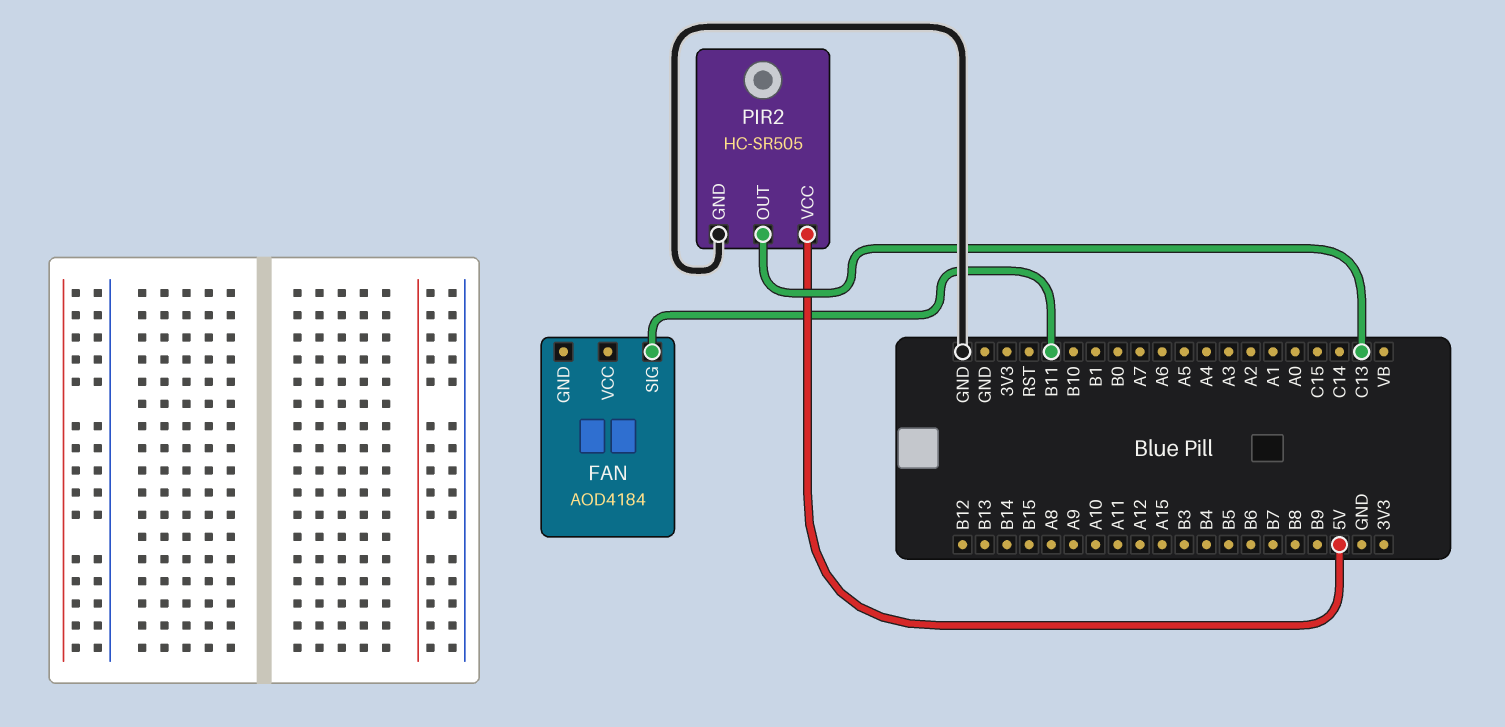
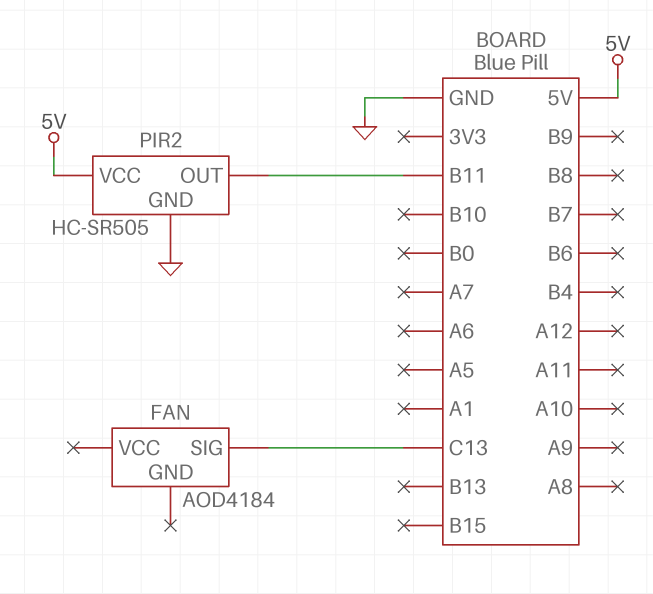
FAN pin SIG: B11 -> C13
PIR2 pin OUT: C13 -> B11

